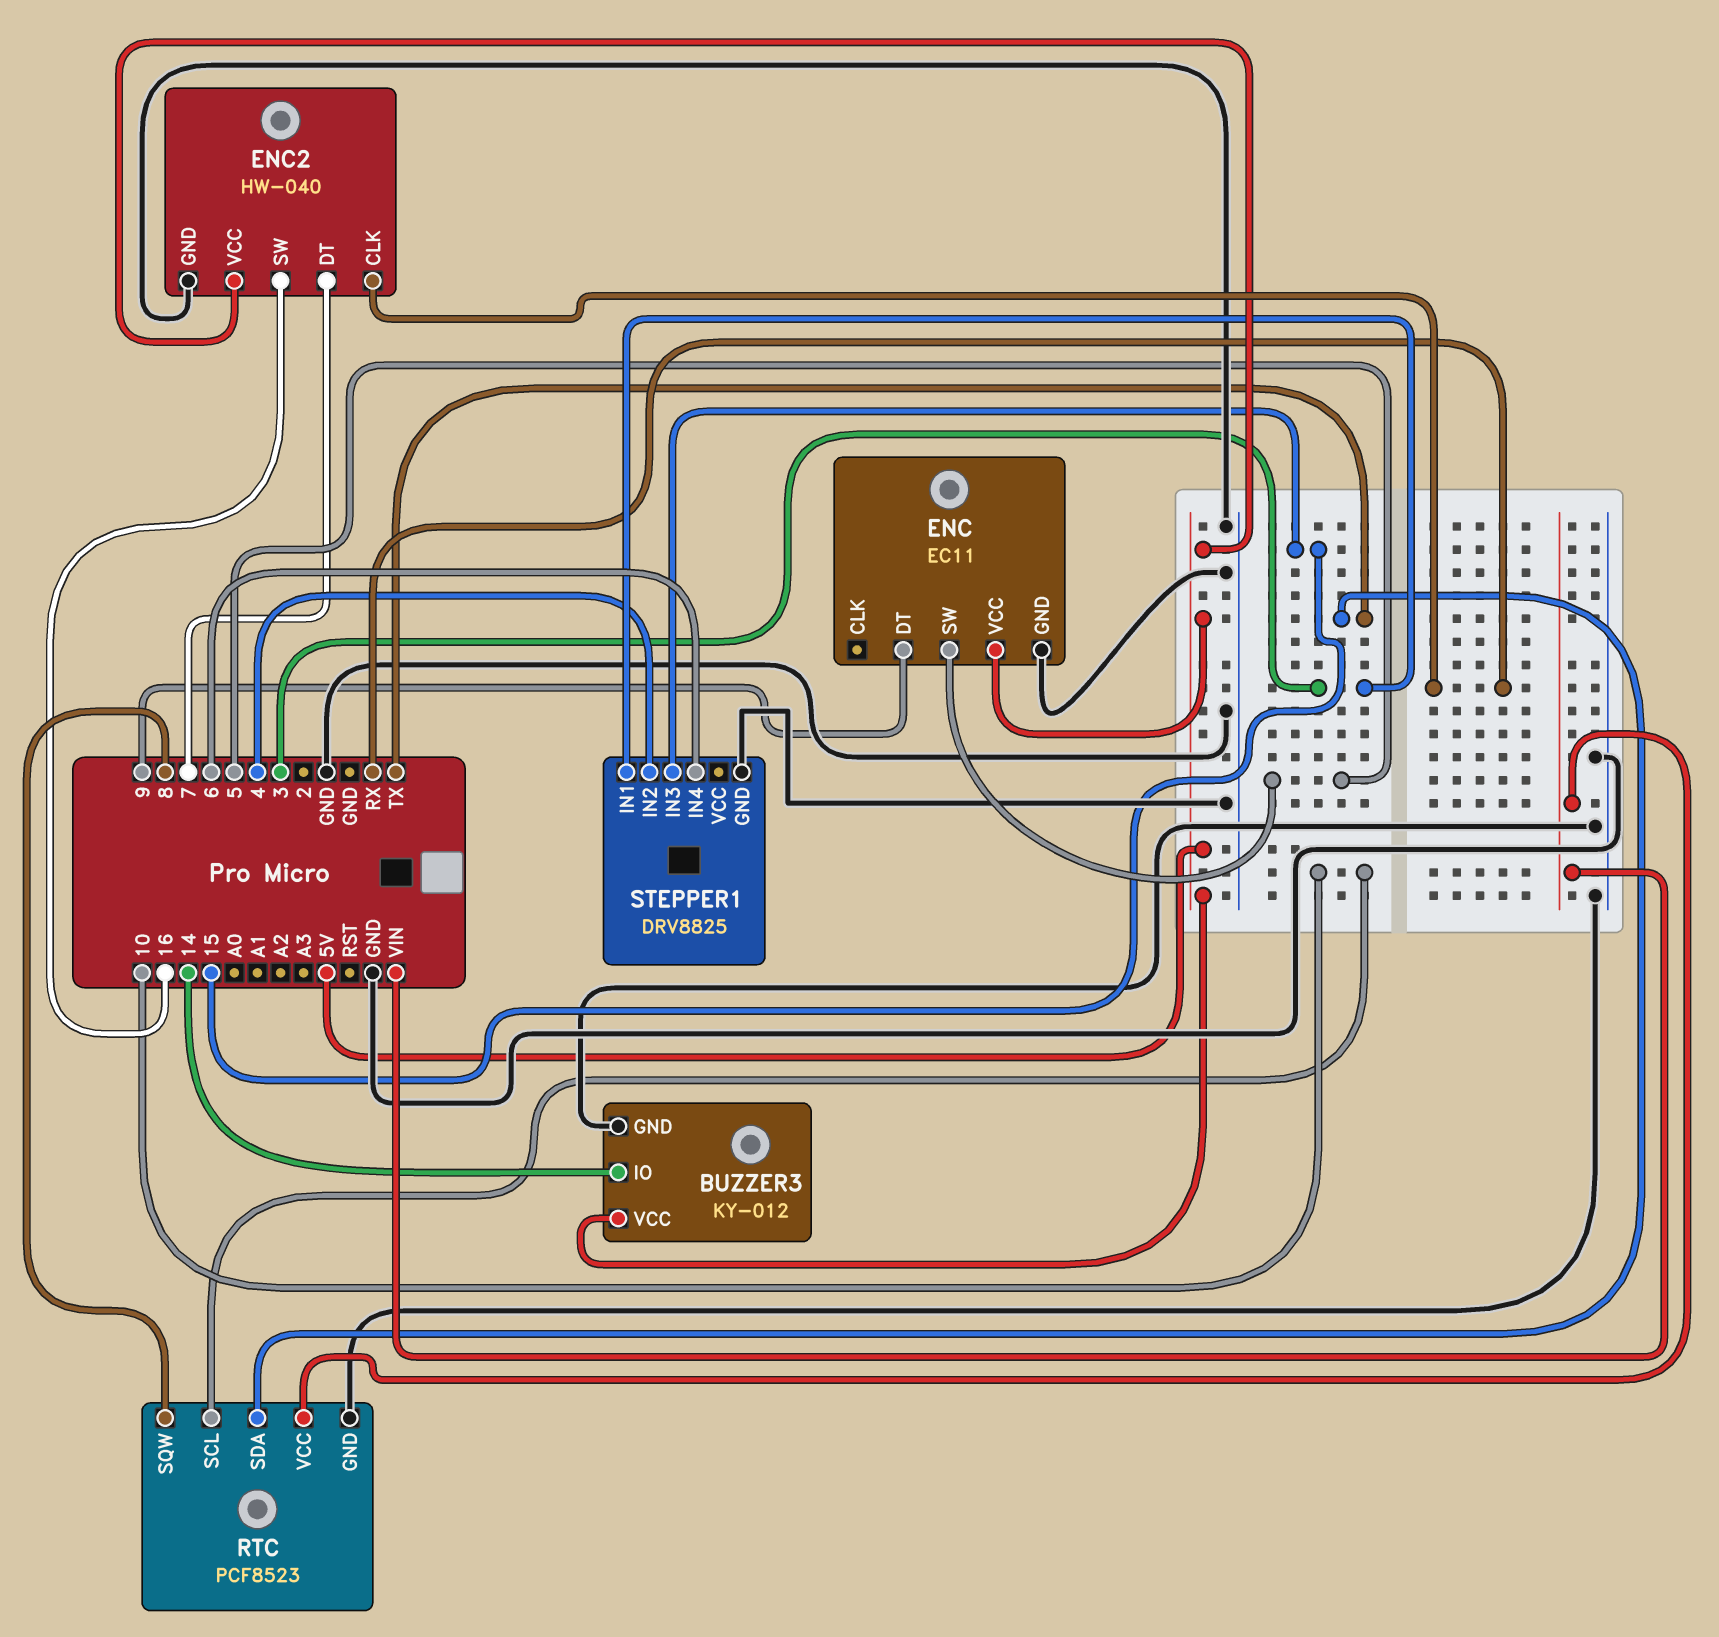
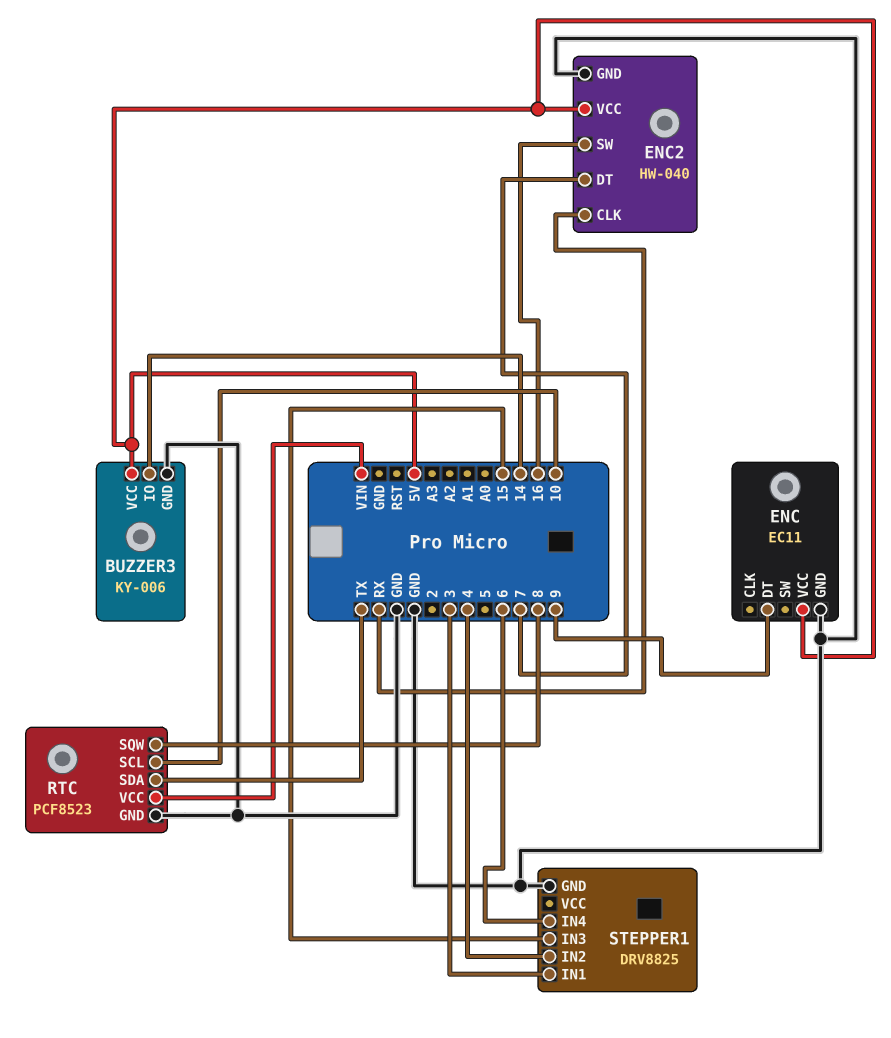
BUZZER3: KY-012 -> KY-006
ENC pin SW: 5 -> none

